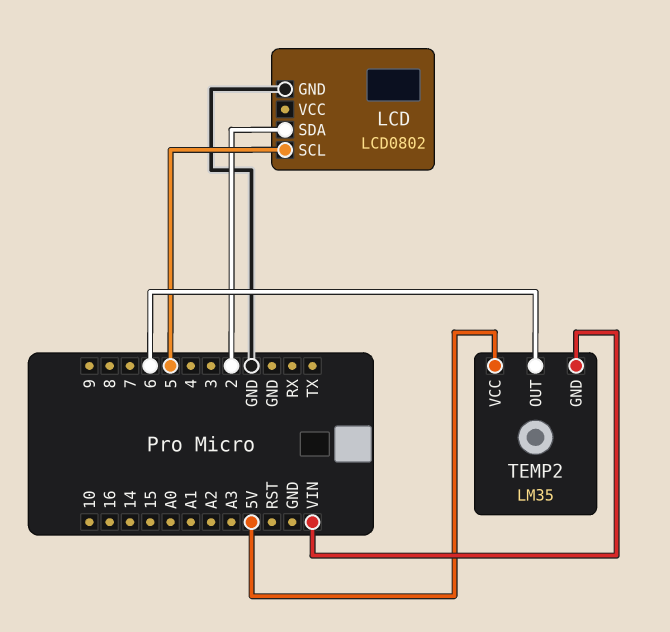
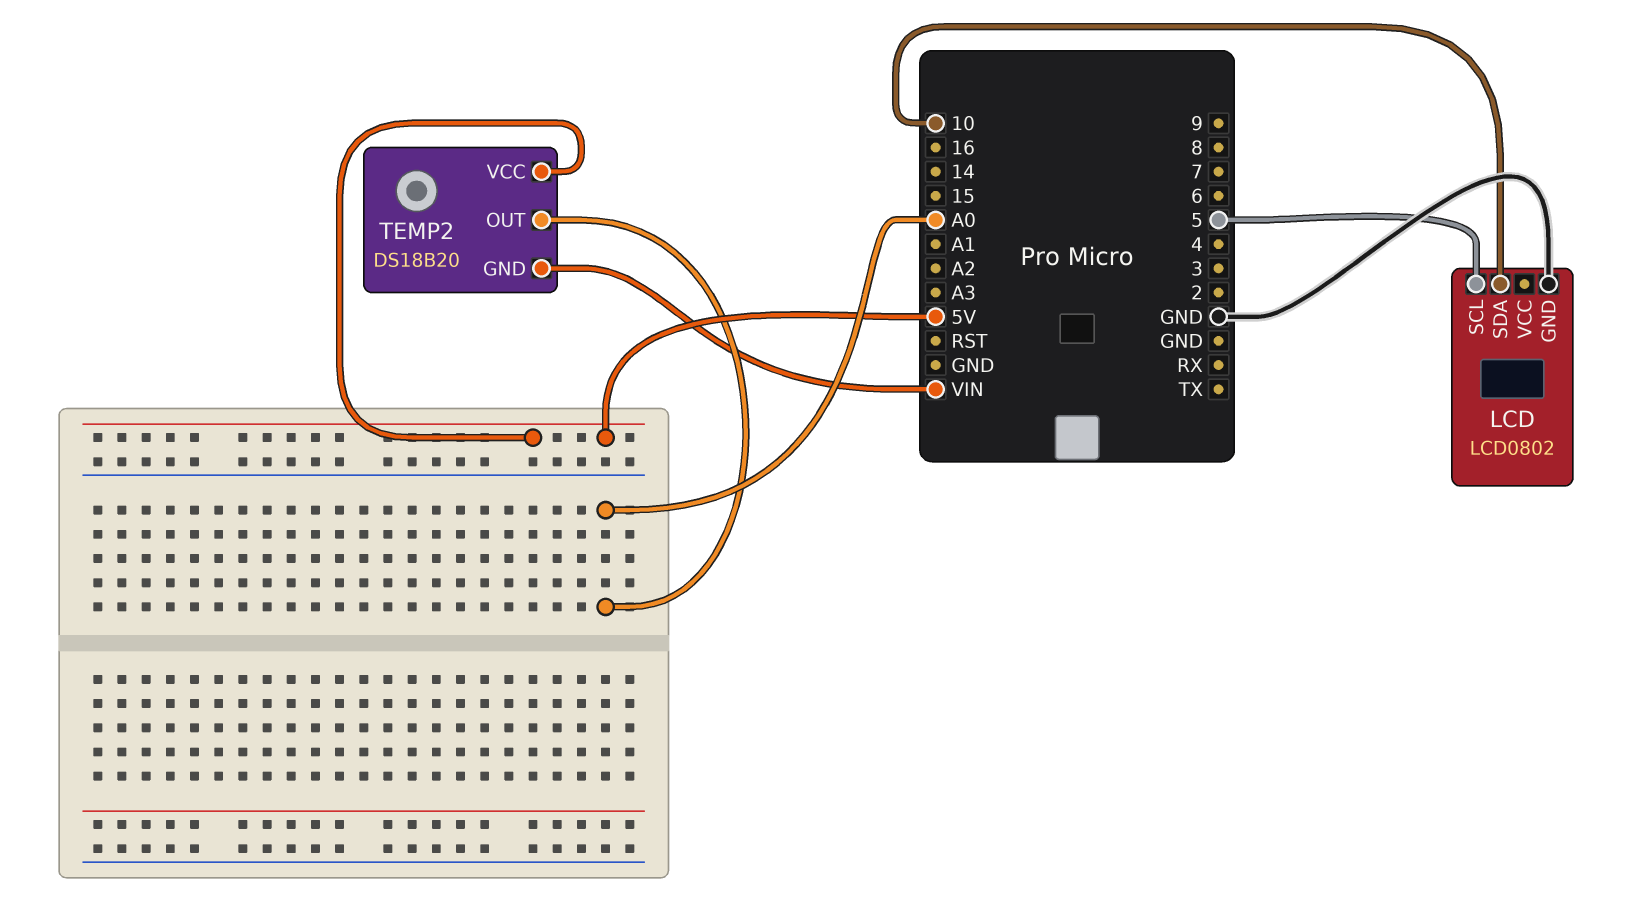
LCD pin SDA: 2 -> 10
TEMP2: LM35 -> DS18B20
TEMP2 pin OUT: 6 -> A0

